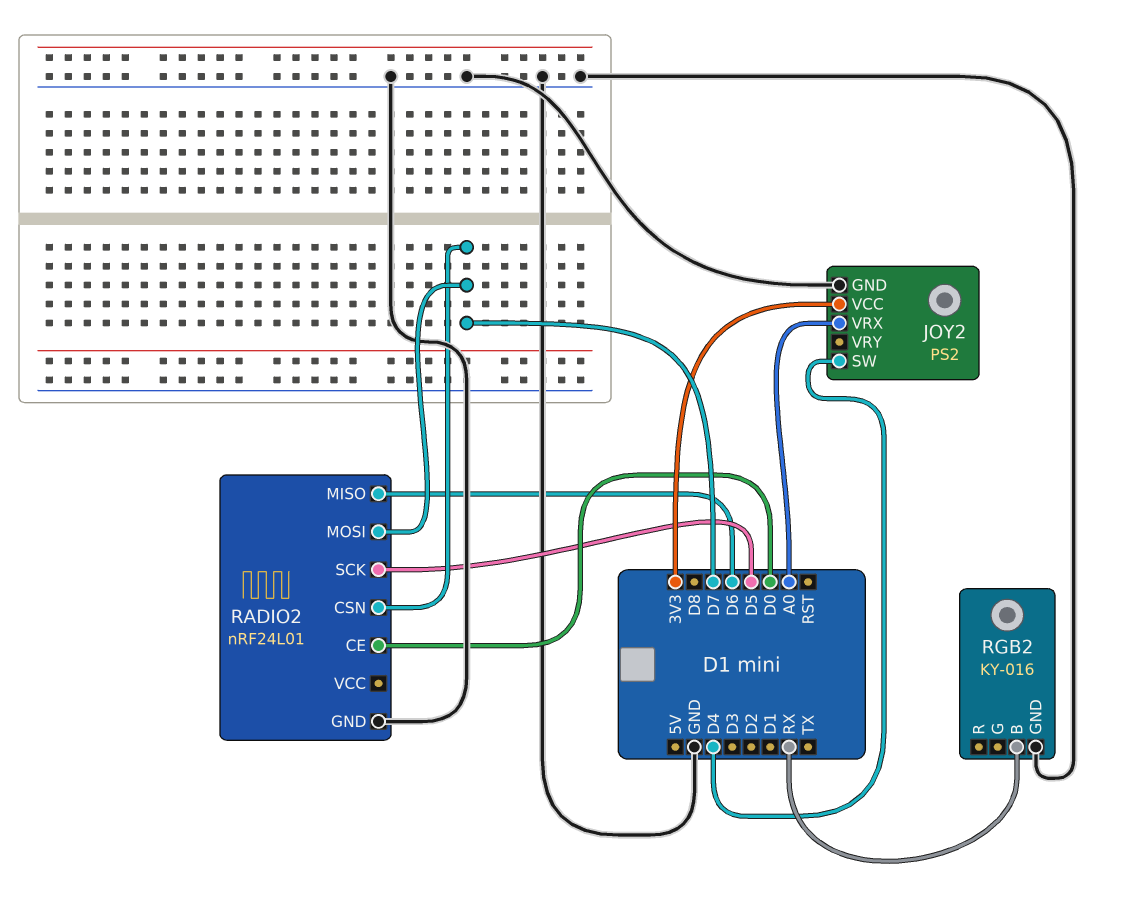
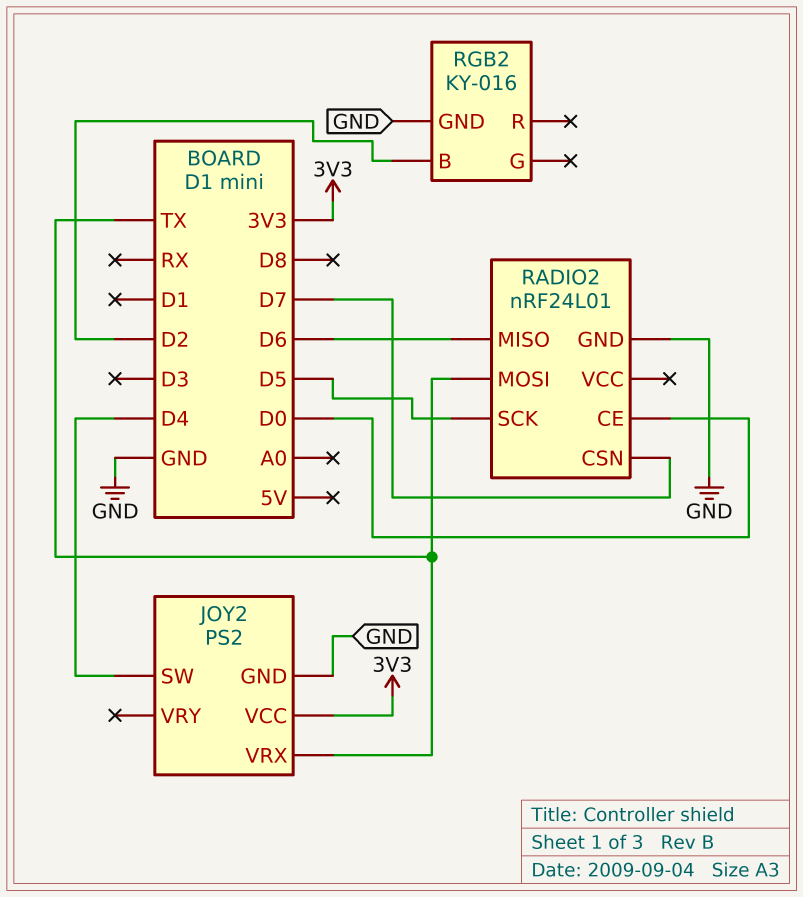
JOY2 pin VRX: A0 -> TX
RADIO2 pin MOSI: D7 -> TX
RGB2 pin B: RX -> D2

